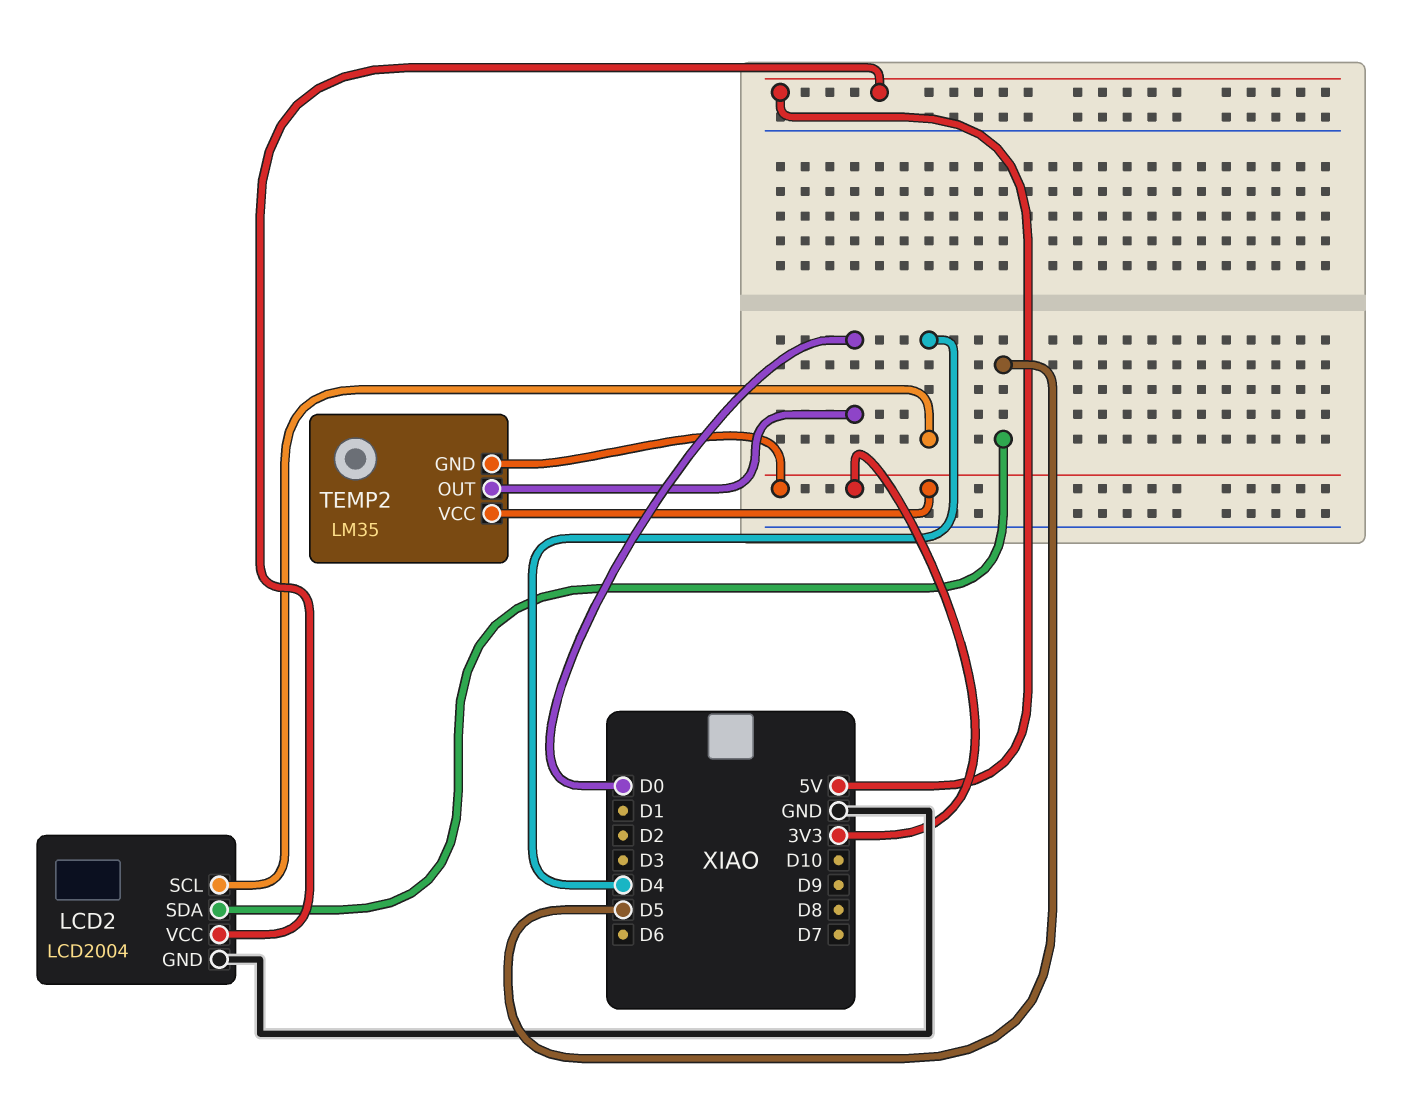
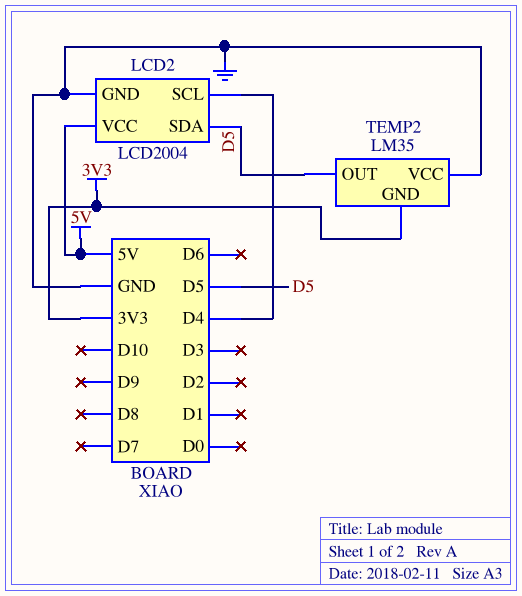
TEMP2 pin OUT: D0 -> D5
TEMP2 pin VCC: 3V3 -> GND

